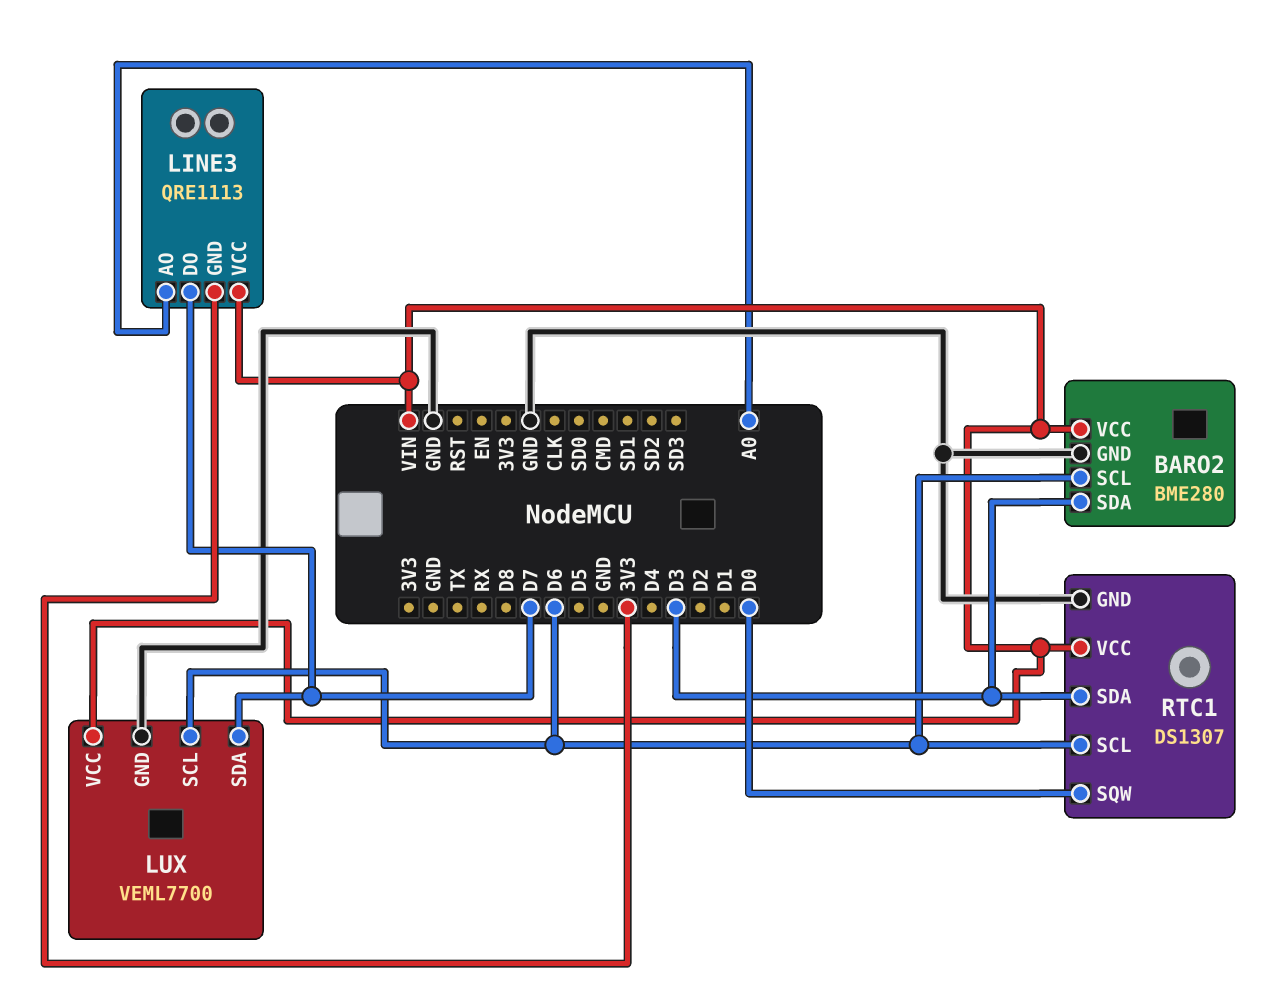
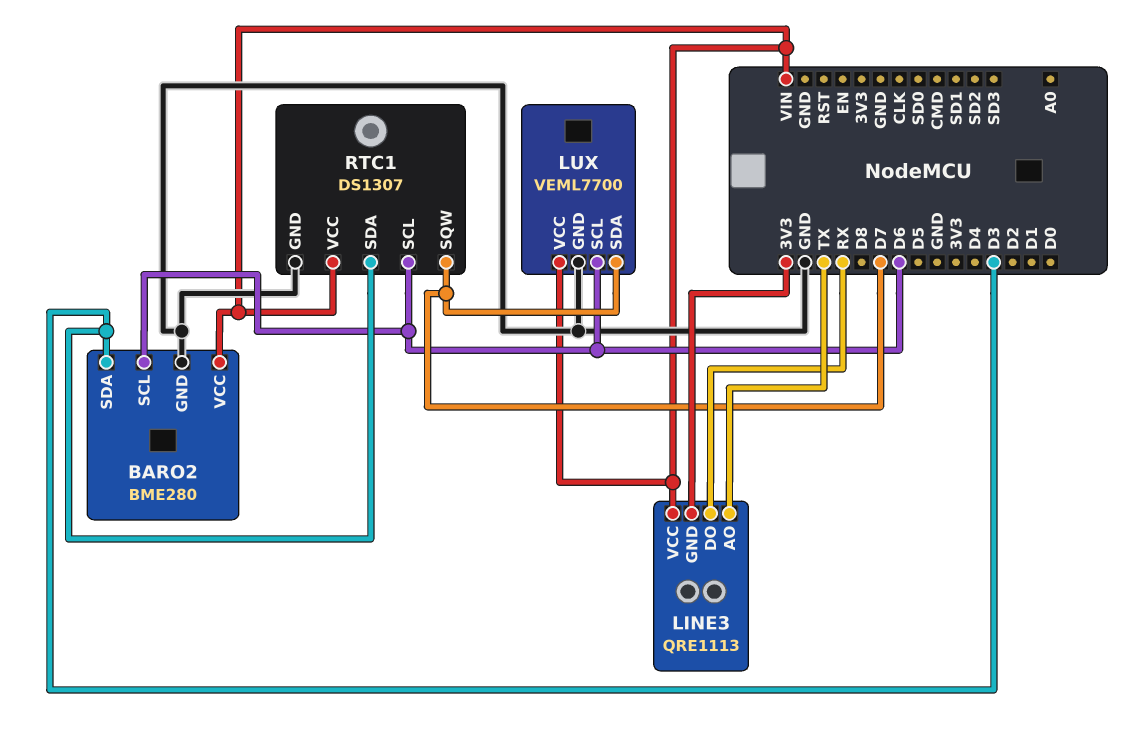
LINE3 pin AO: A0 -> TX
LINE3 pin DO: D7 -> RX
RTC1 pin SQW: D0 -> D7

